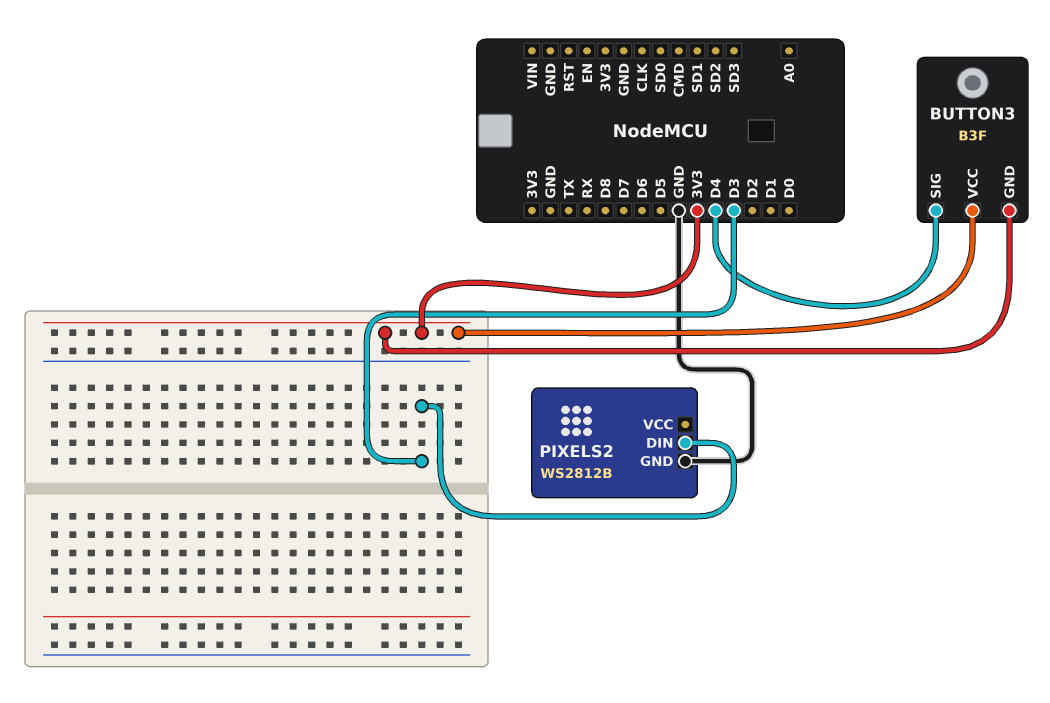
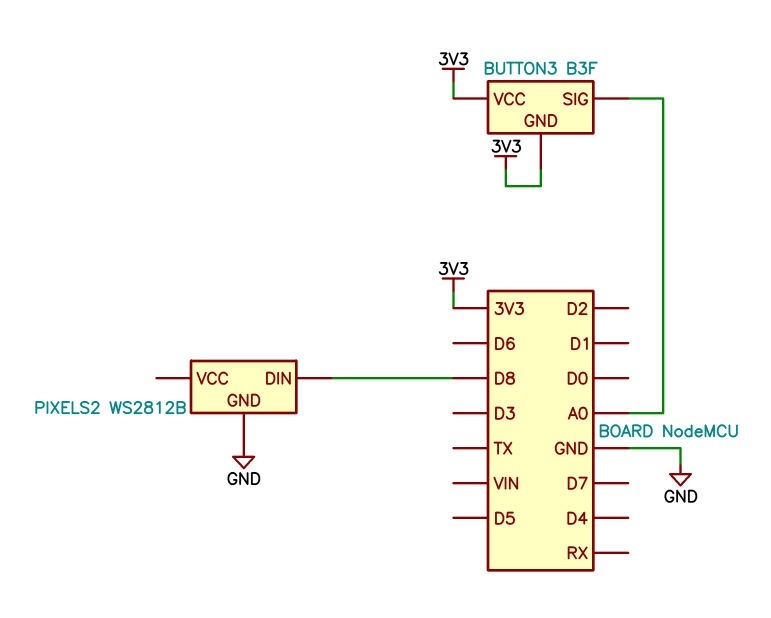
BUTTON3 pin SIG: D4 -> A0
PIXELS2 pin DIN: D3 -> D8

